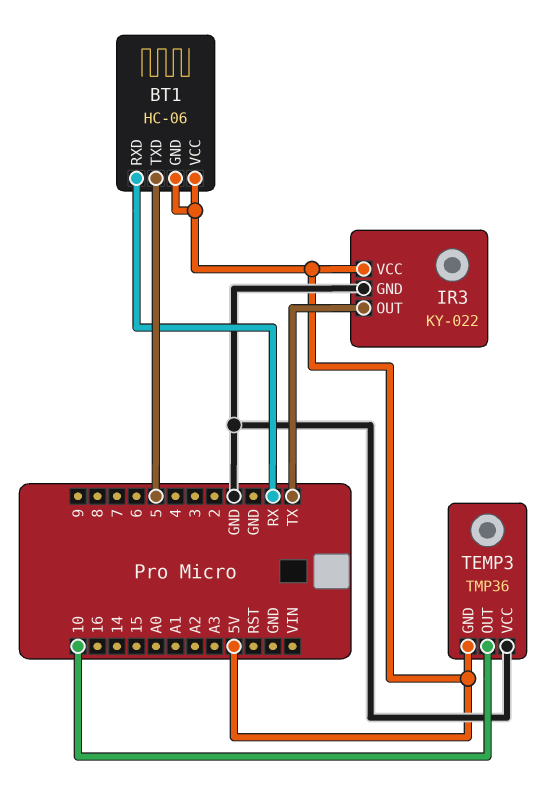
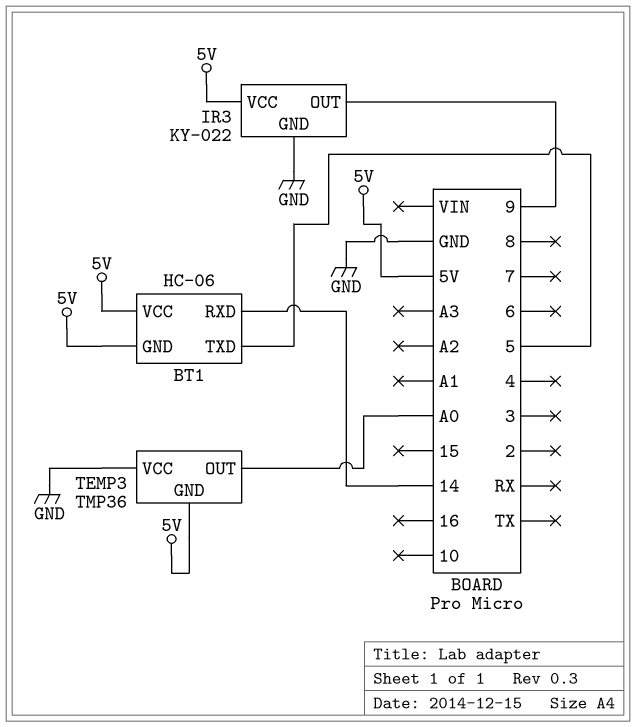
BT1 pin RXD: RX -> 14
IR3 pin OUT: TX -> 9
TEMP3 pin OUT: 10 -> A0

